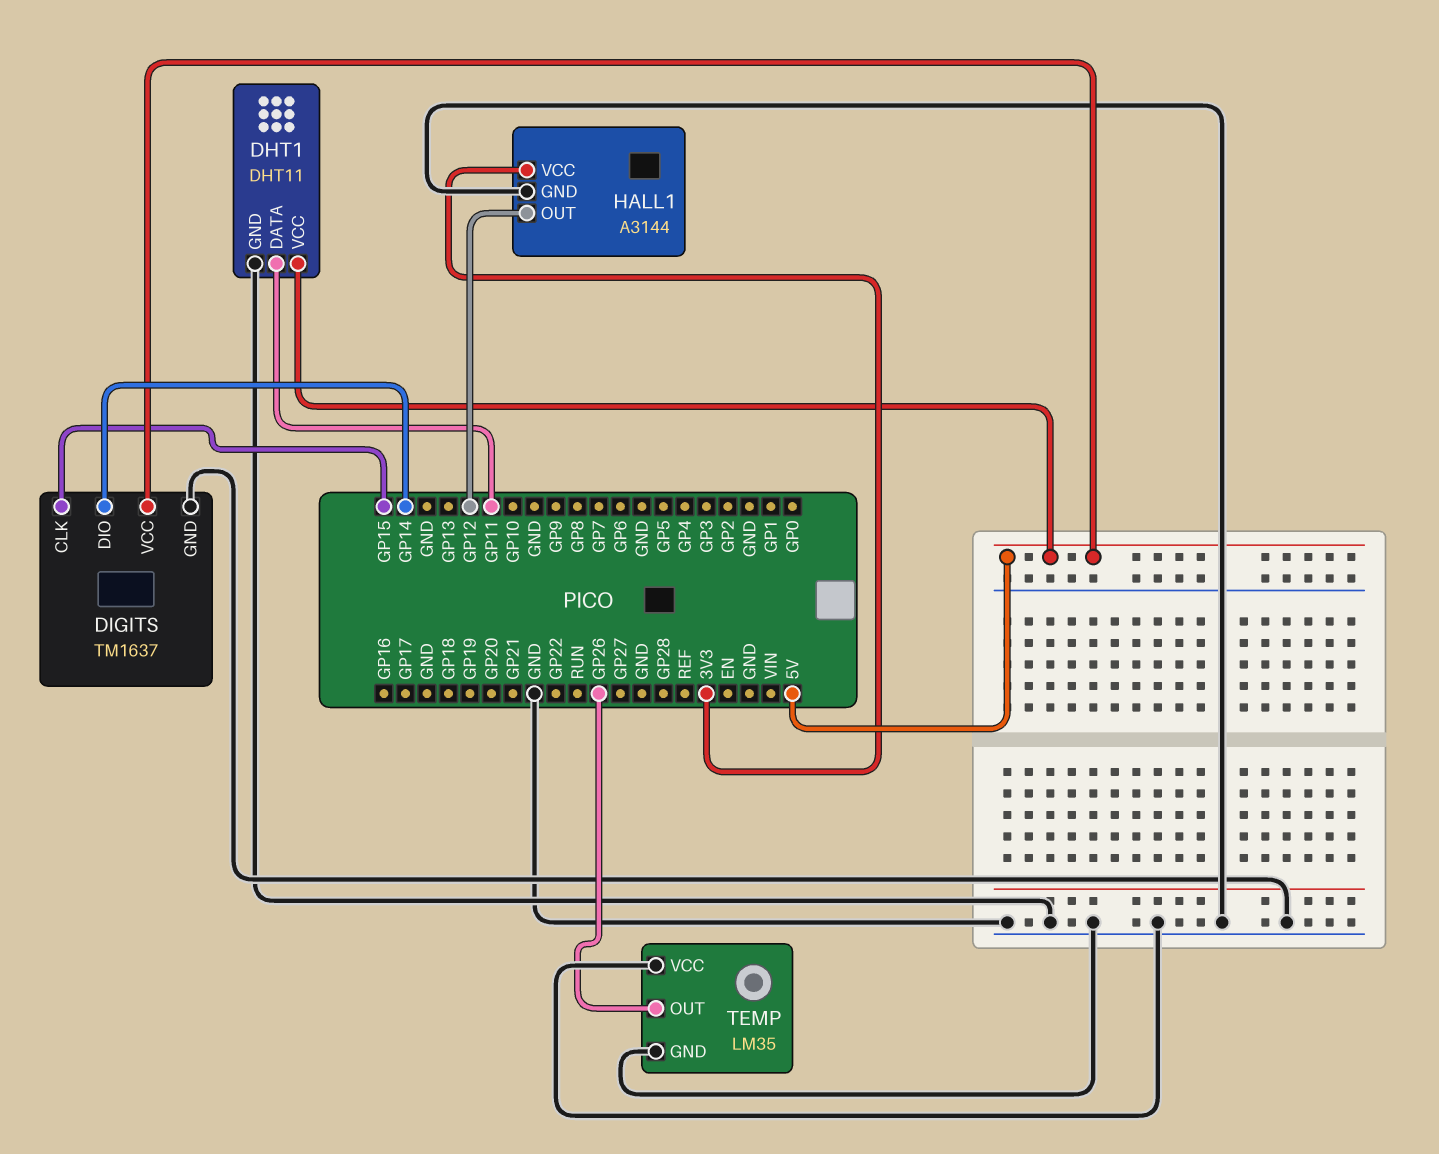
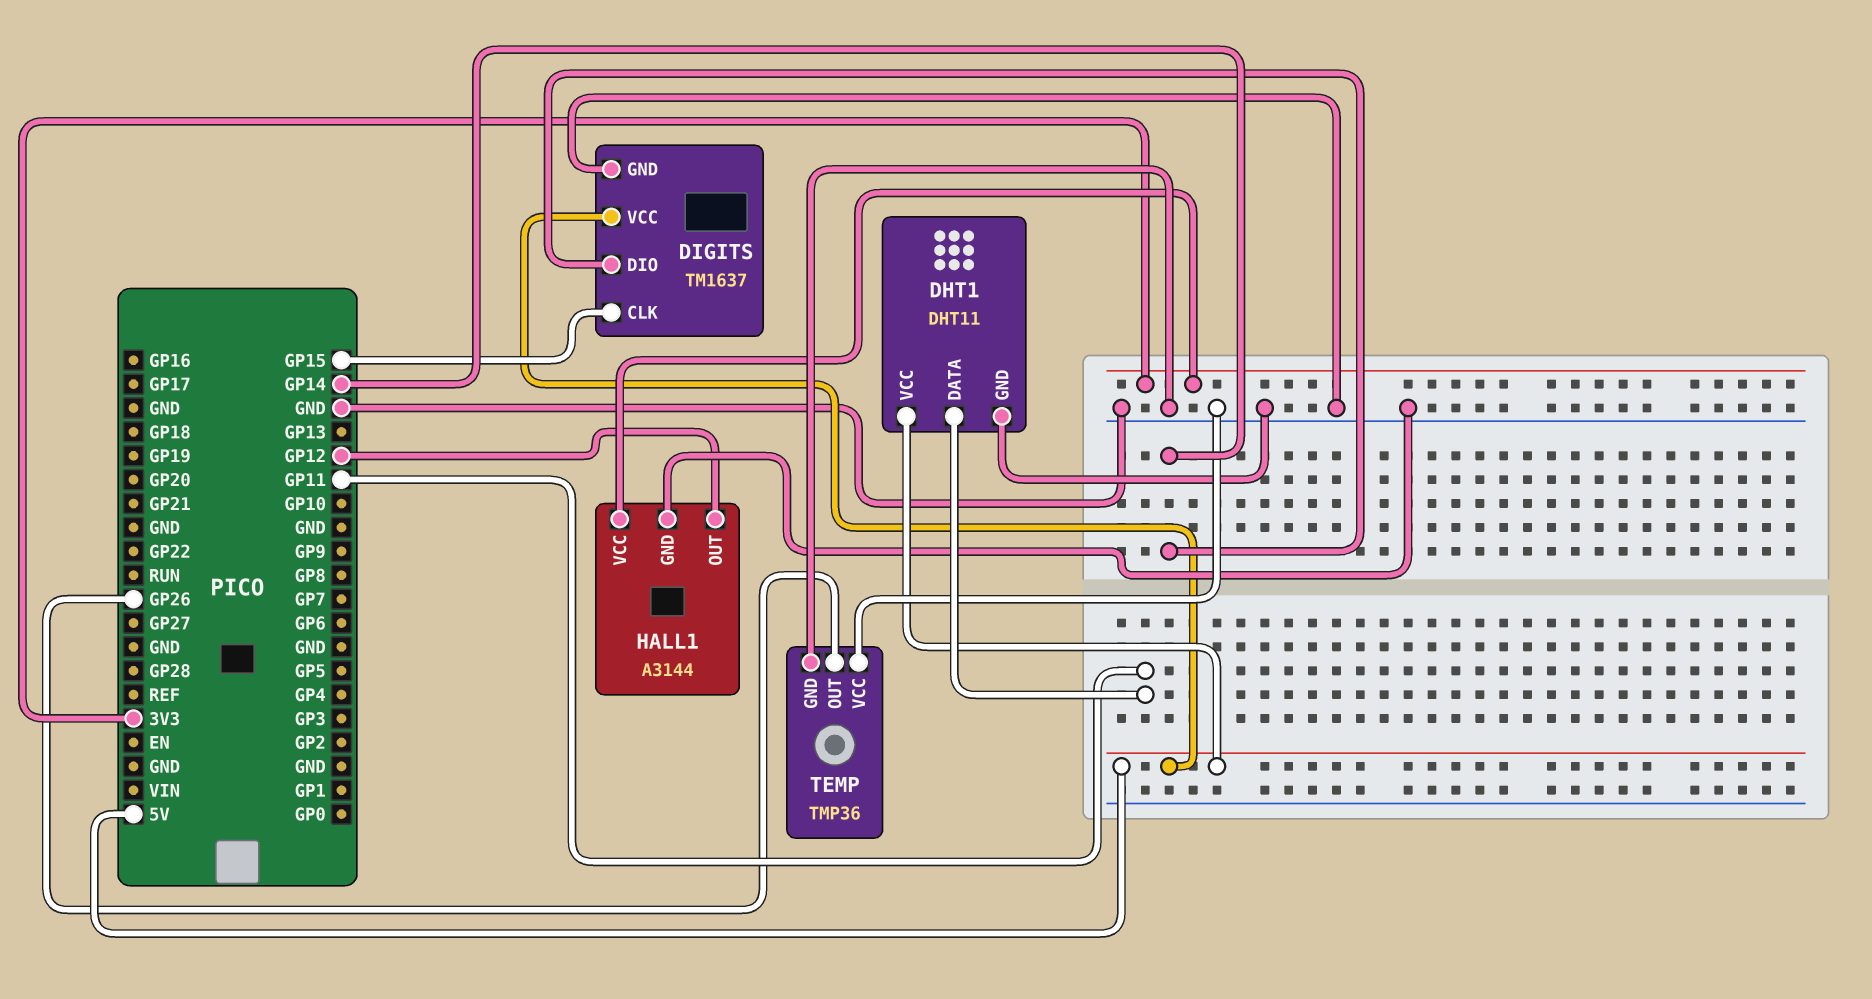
TEMP: LM35 -> TMP36

